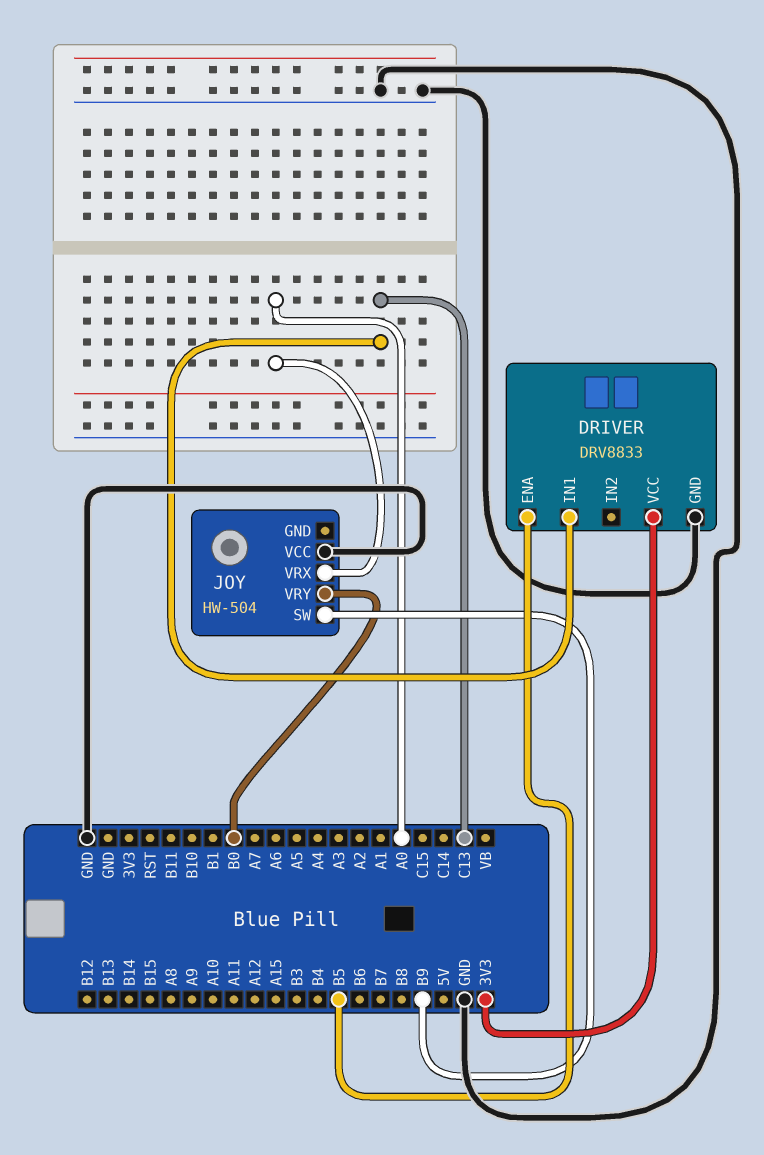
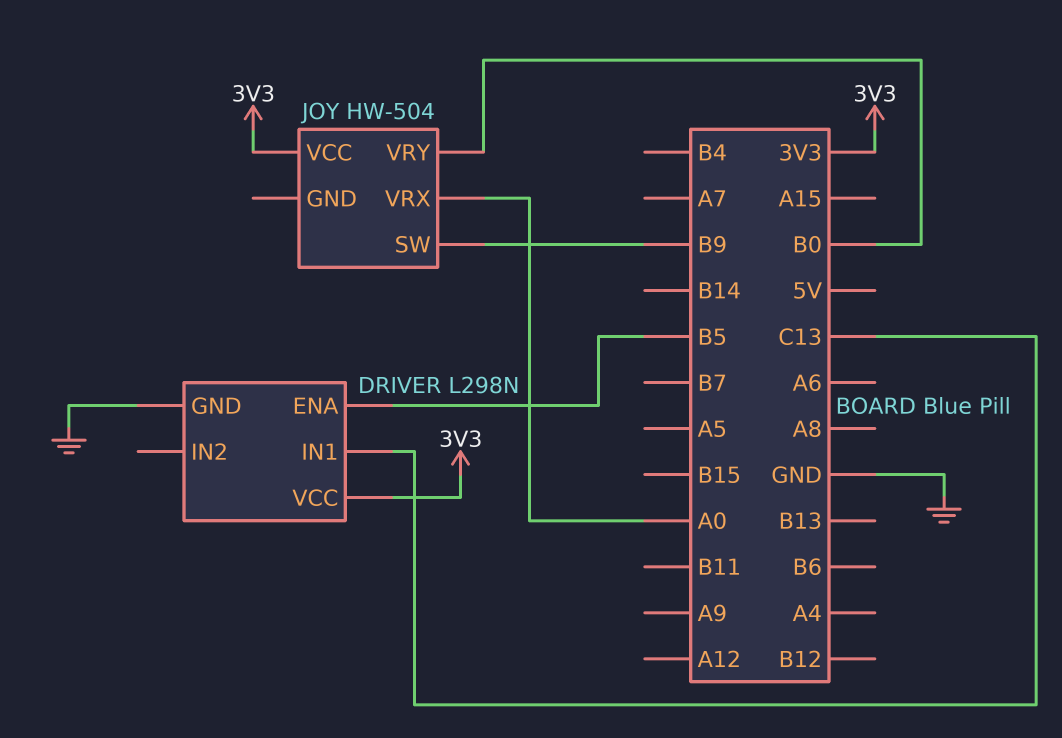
DRIVER: DRV8833 -> L298N
JOY pin VCC: GND -> 3V3

